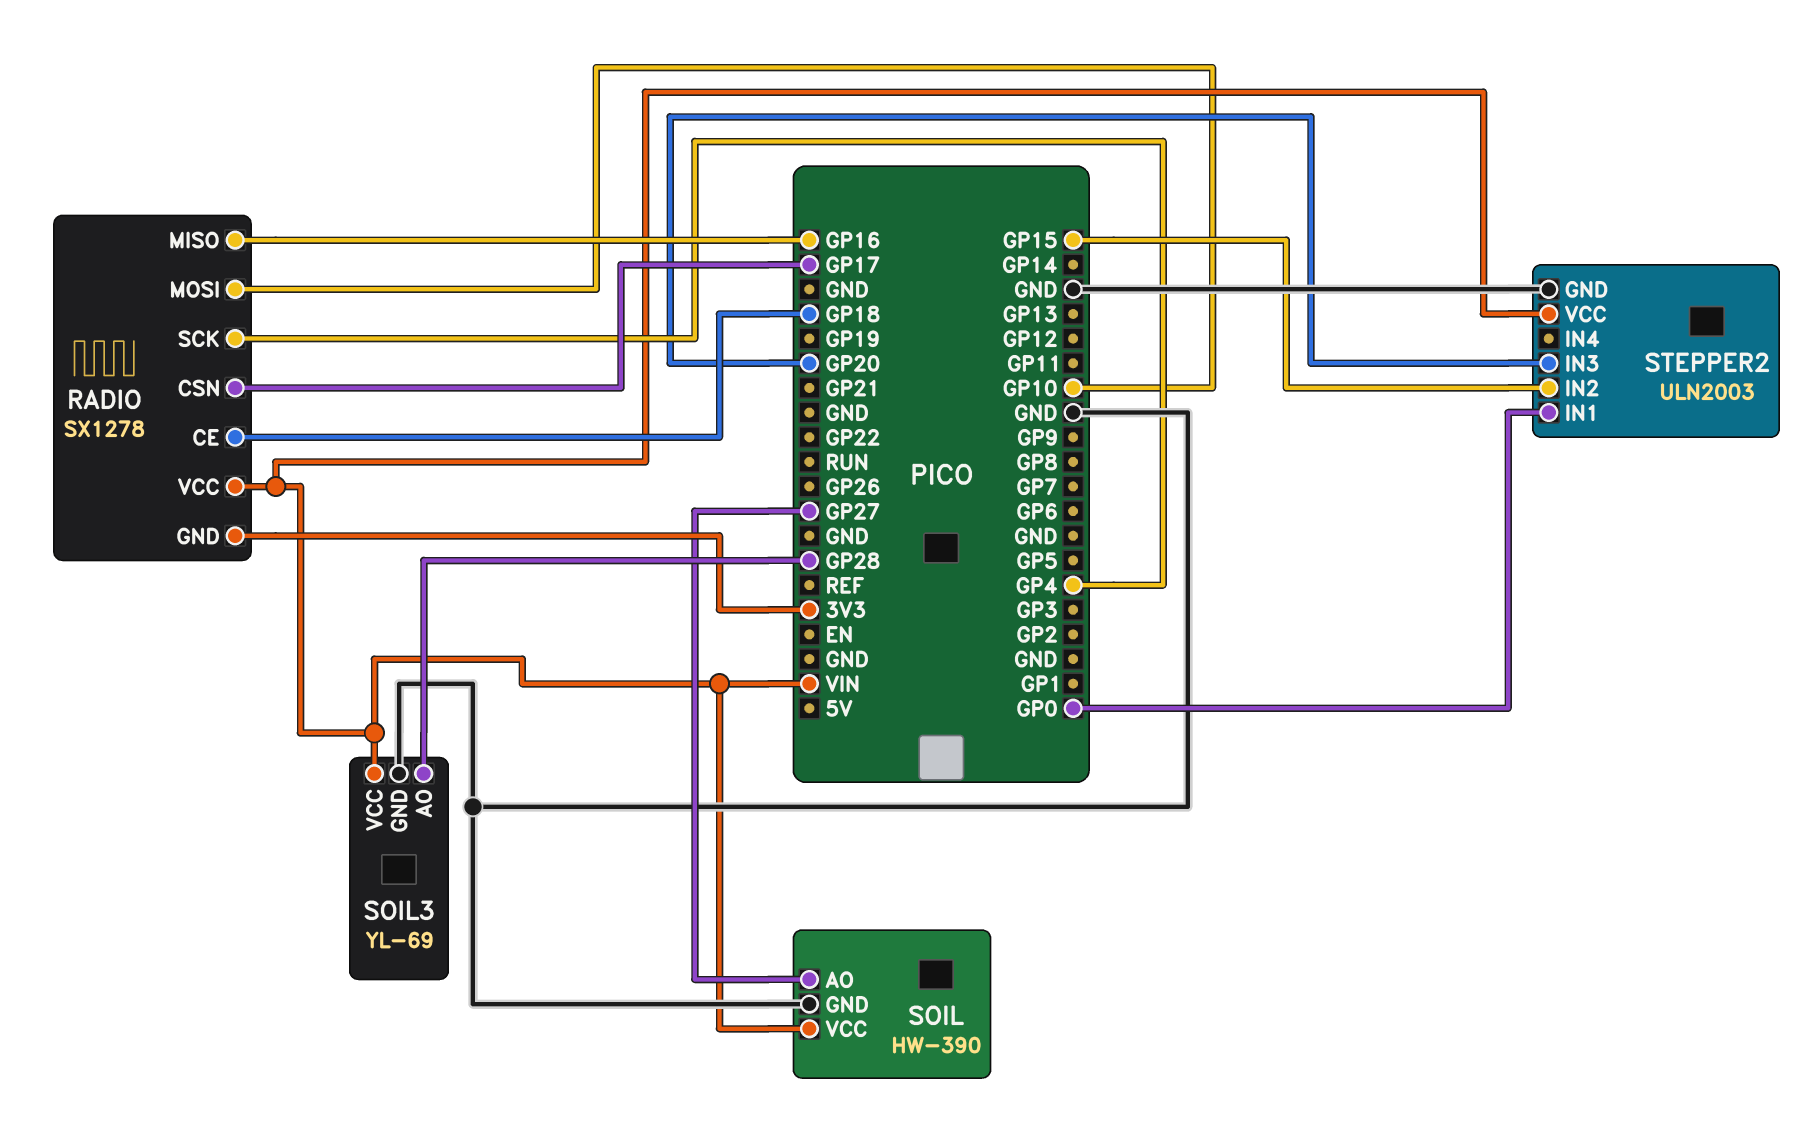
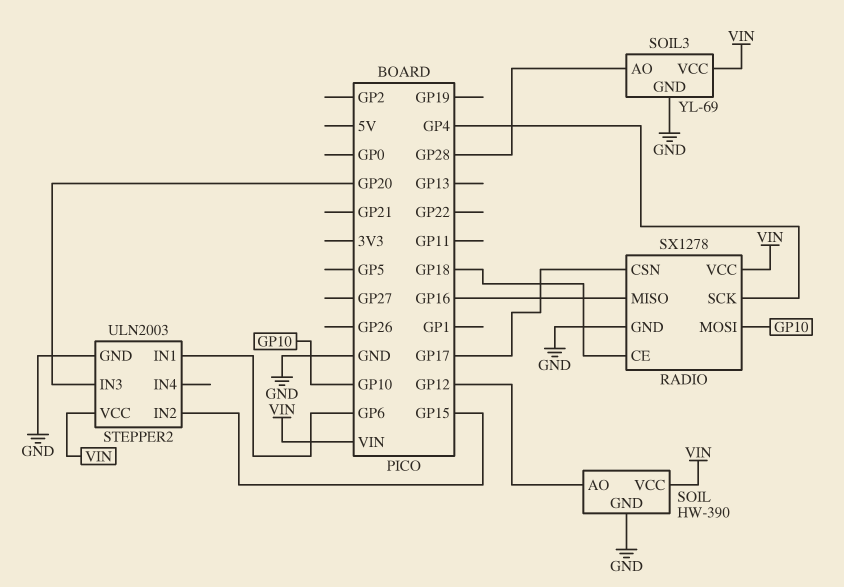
RADIO pin GND: 3V3 -> GND
SOIL pin AO: GP27 -> GP12
STEPPER2 pin IN1: GP0 -> GP6

